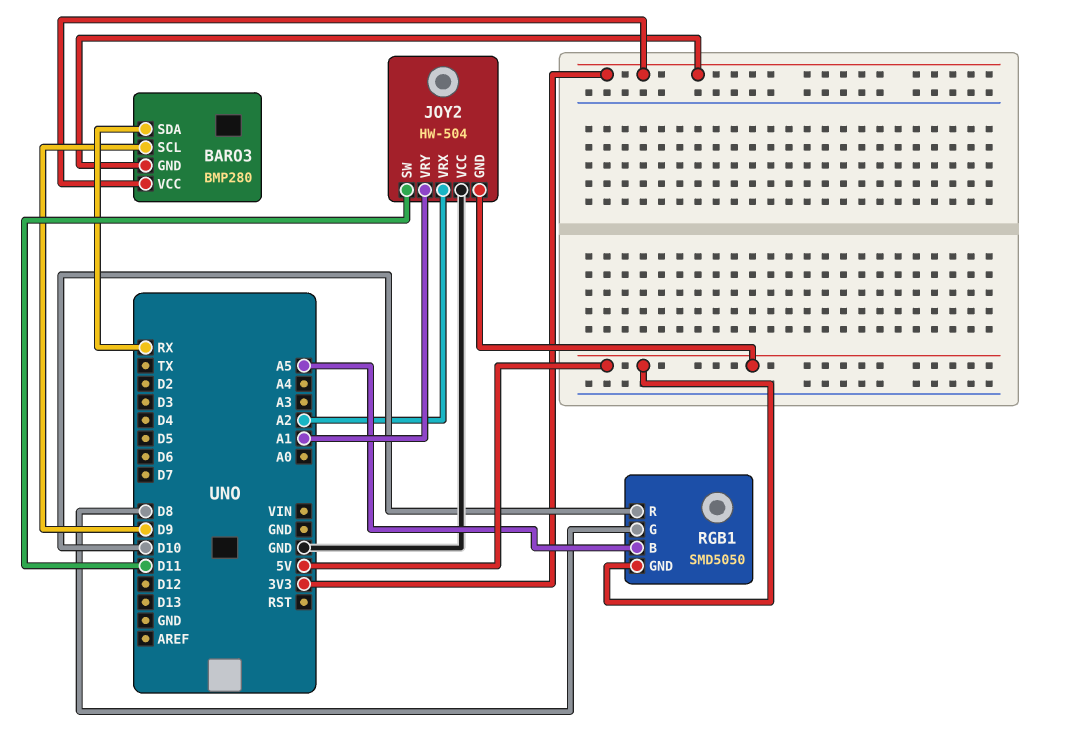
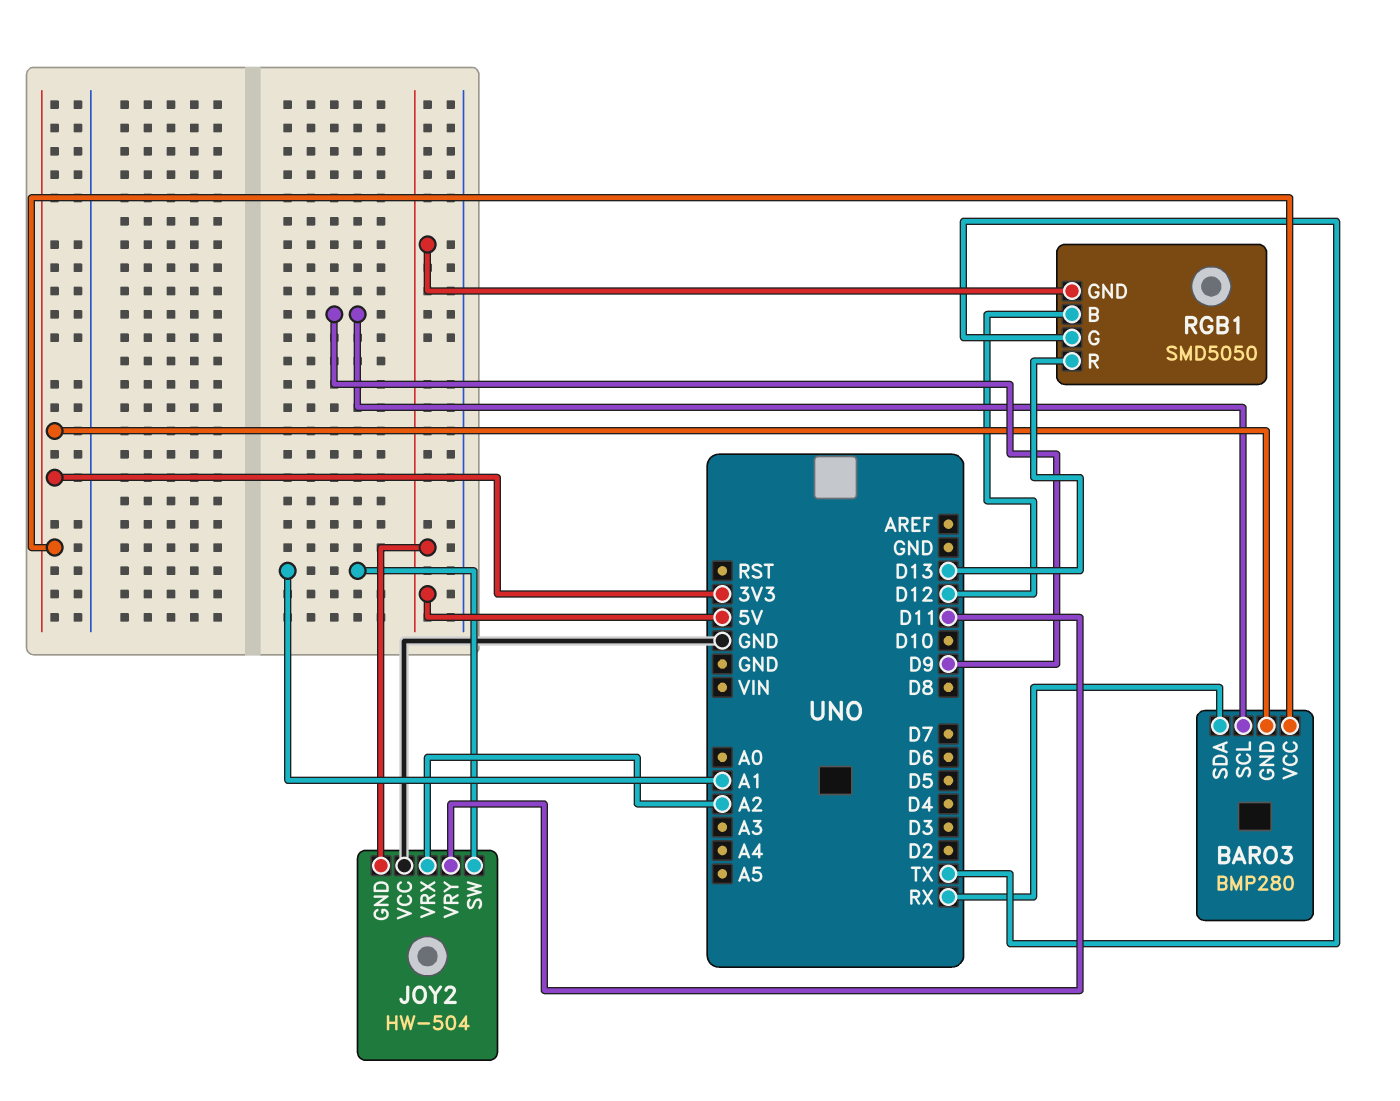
JOY2 pin SW: D11 -> A1
JOY2 pin VRY: A1 -> D11
RGB1 pin B: A5 -> D12
RGB1 pin G: D8 -> TX
RGB1 pin R: D10 -> D13

